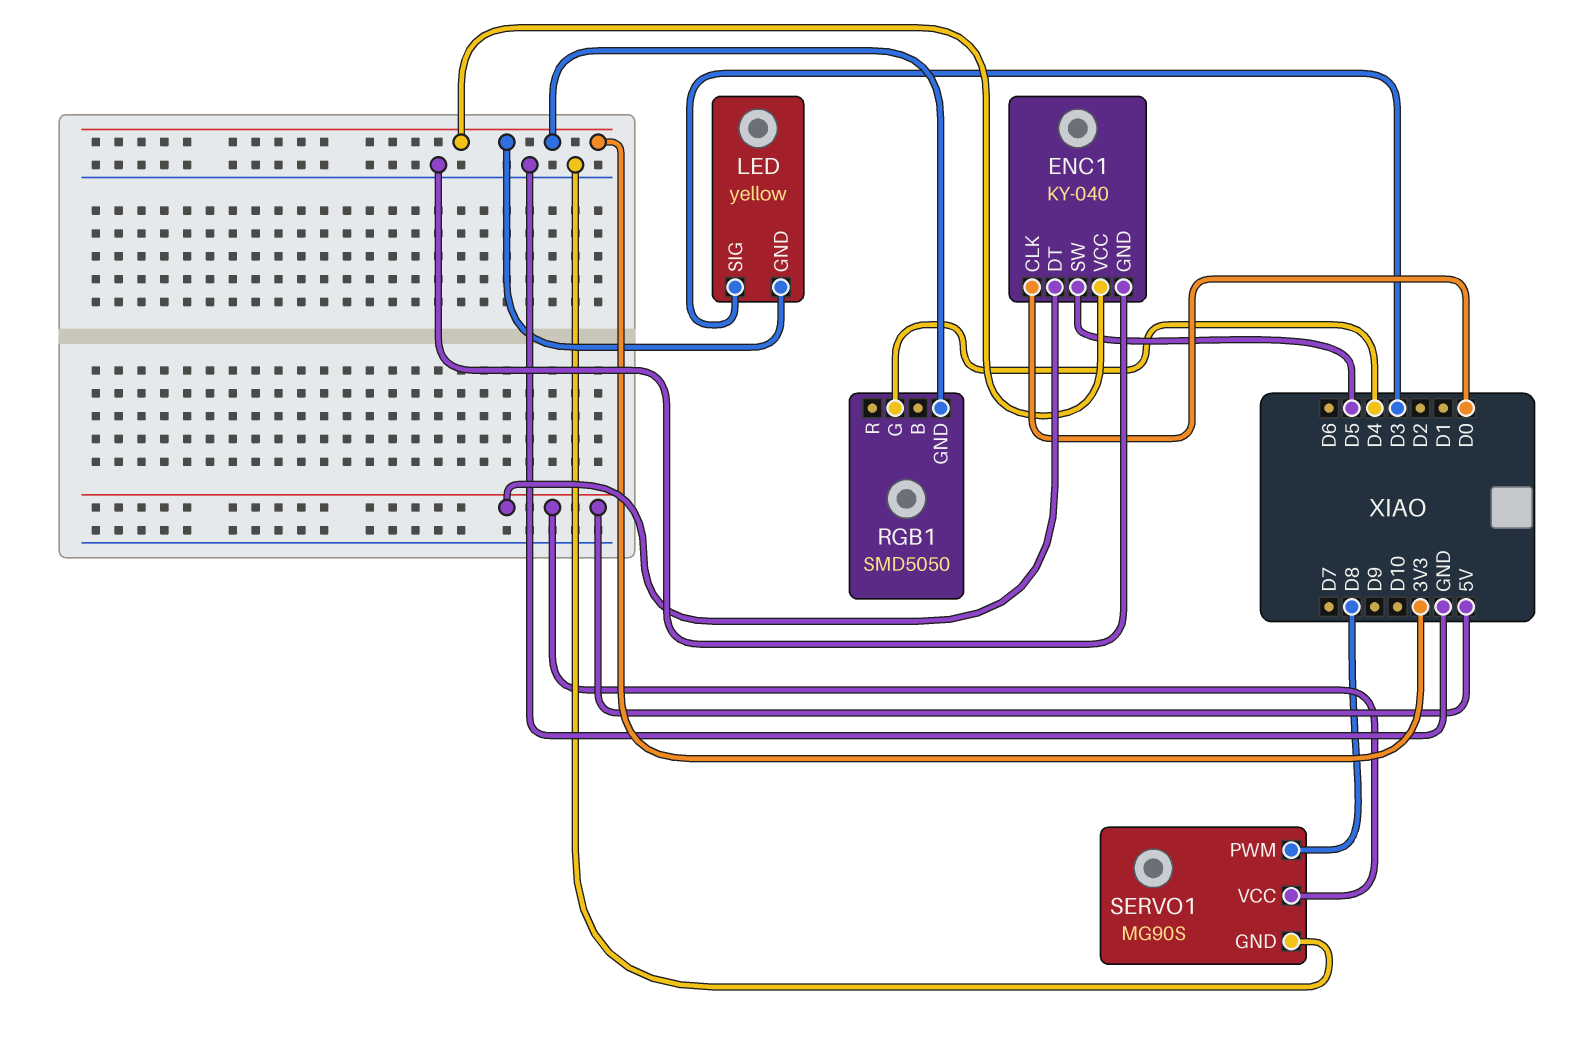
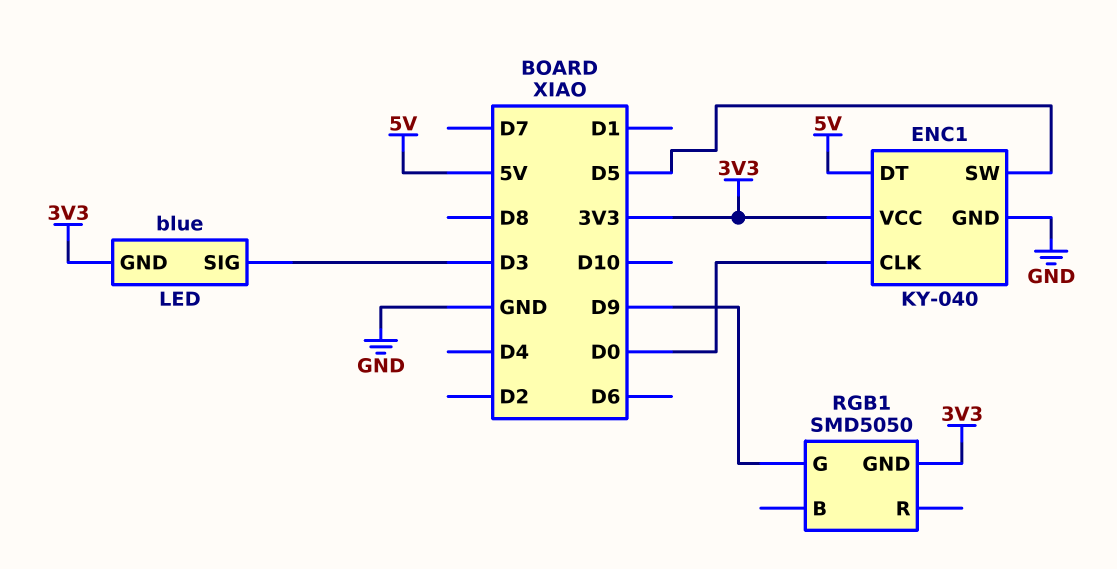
LED: yellow -> blue
RGB1 pin G: D4 -> D9
SERVO1: MG90S -> none
SERVO1 pin GND: GND -> none
SERVO1 pin PWM: D8 -> none
SERVO1 pin VCC: 5V -> none

